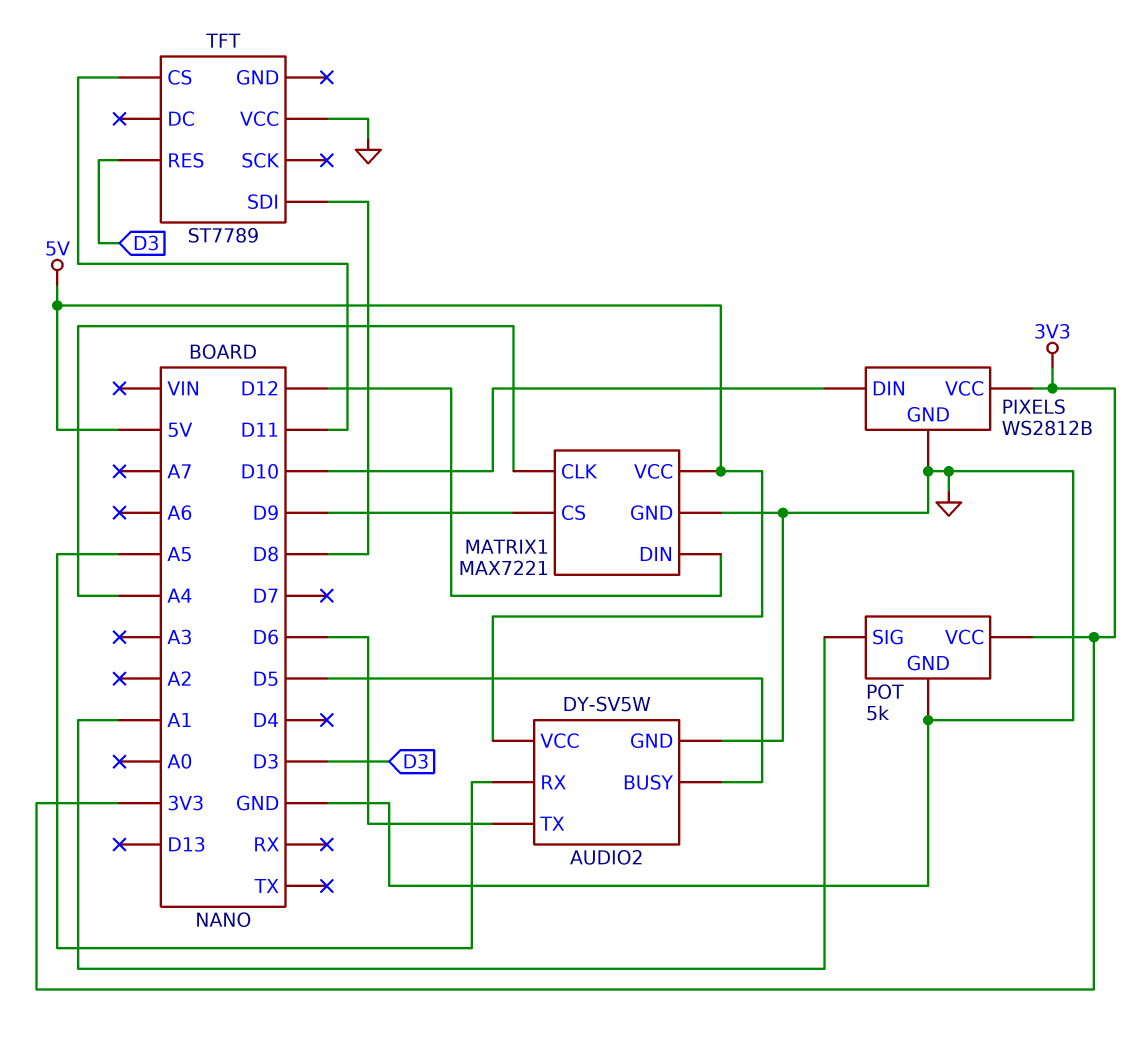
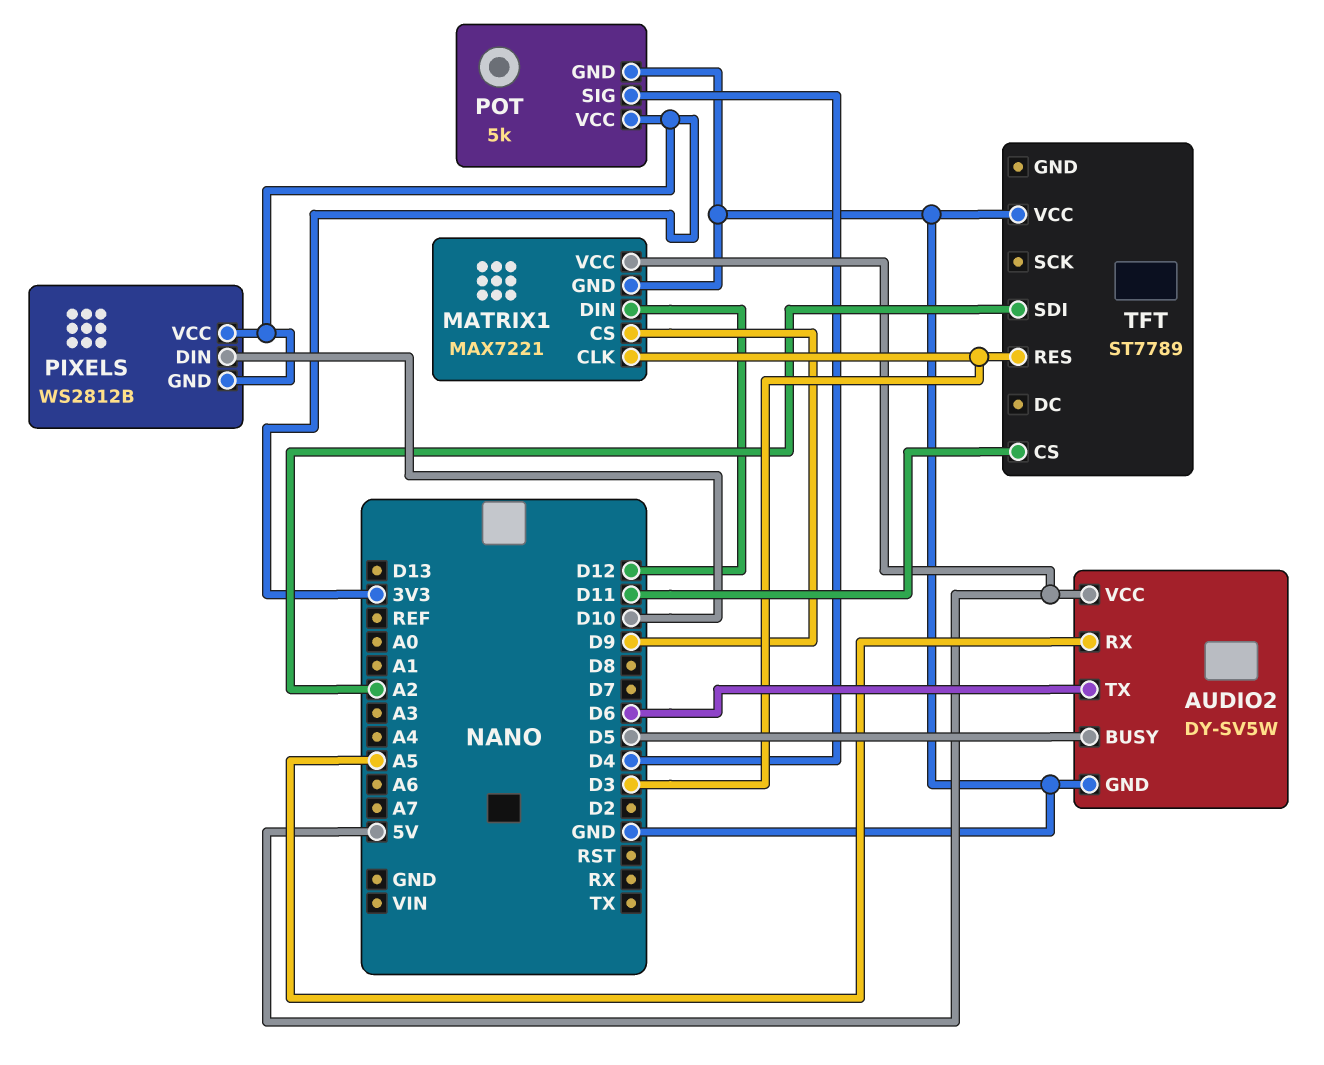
MATRIX1 pin CLK: A4 -> D3
PIXELS pin GND: GND -> 3V3
POT pin SIG: A1 -> D4
TFT pin SDI: D8 -> A2

